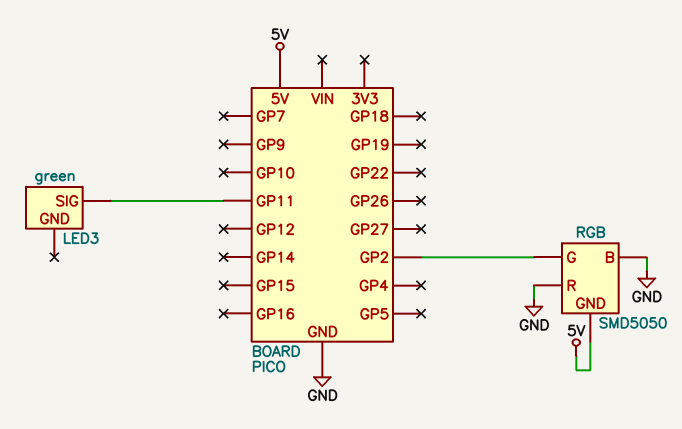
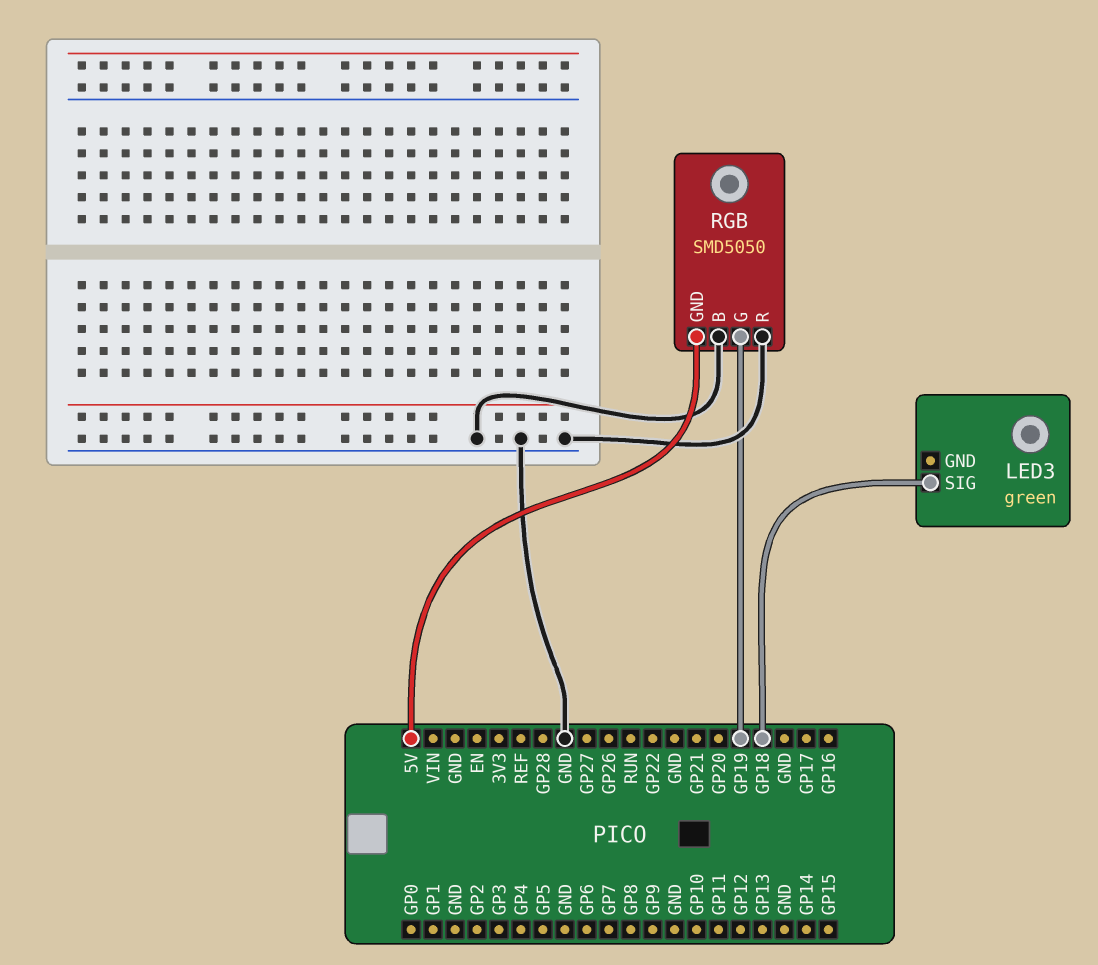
LED3 pin SIG: GP11 -> GP18
RGB pin G: GP2 -> GP19

